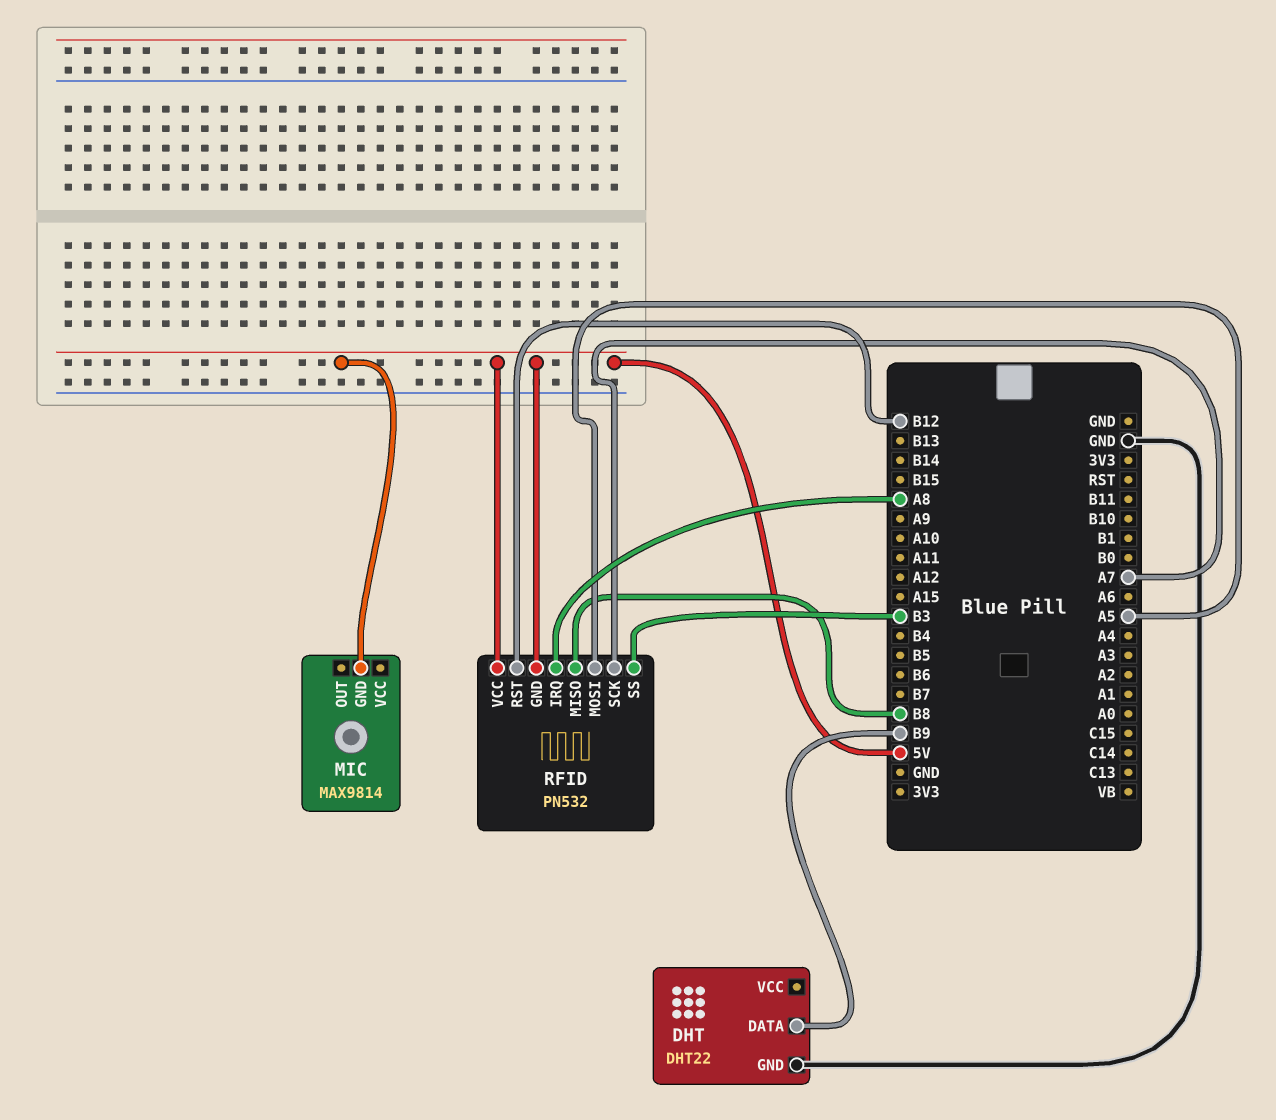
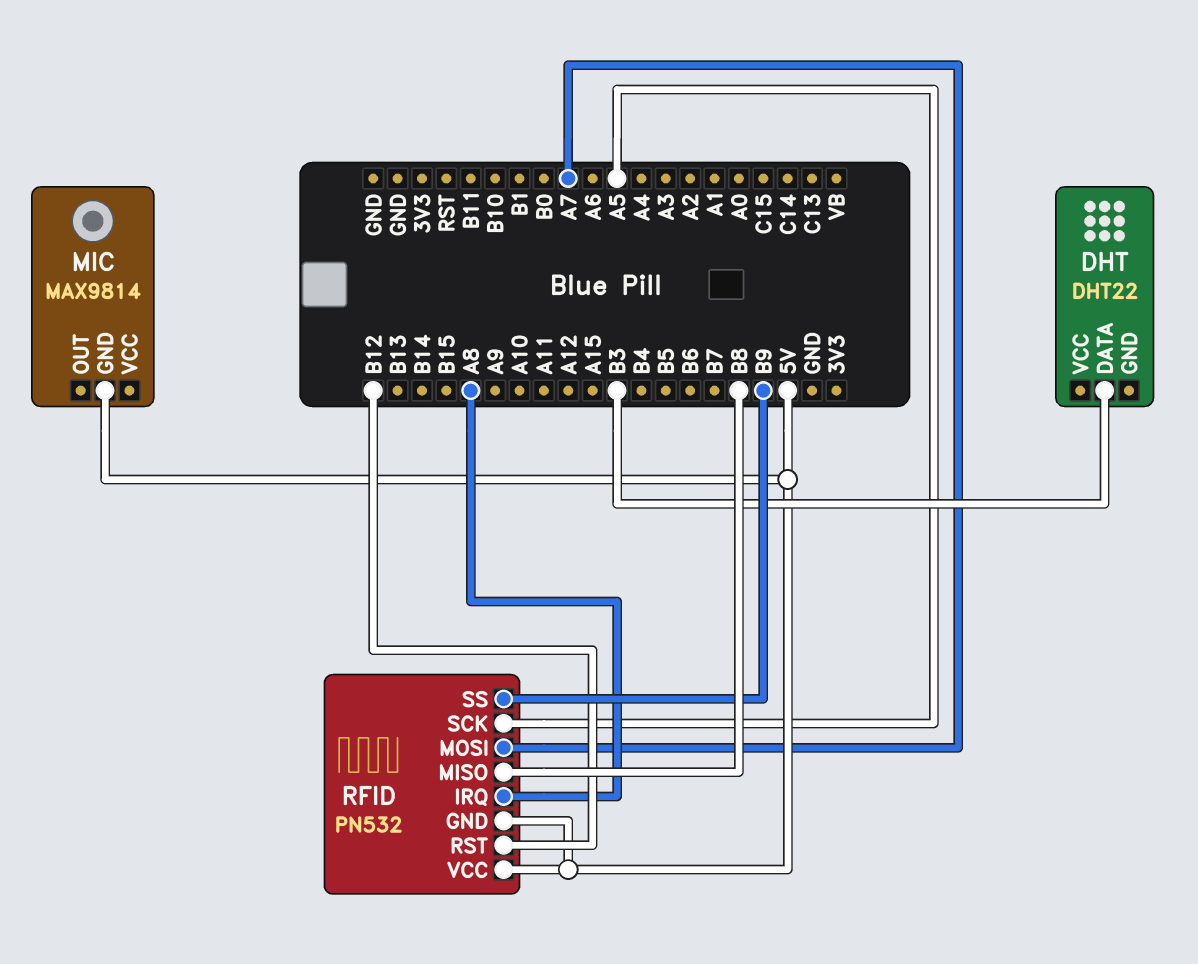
DHT pin DATA: B9 -> B3
DHT pin GND: GND -> none
RFID pin MOSI: A5 -> A7
RFID pin SCK: A7 -> A5
RFID pin SS: B3 -> B9

